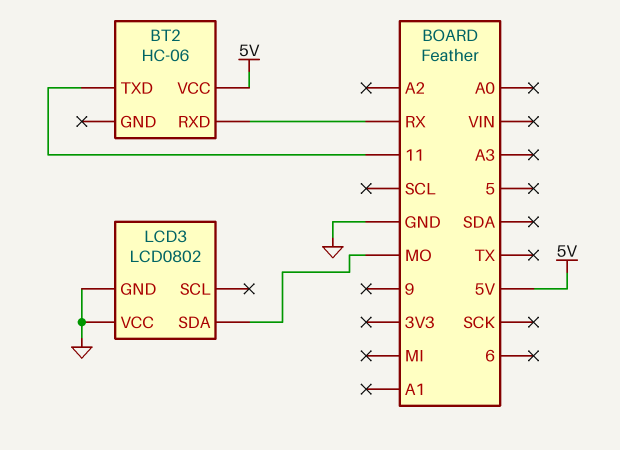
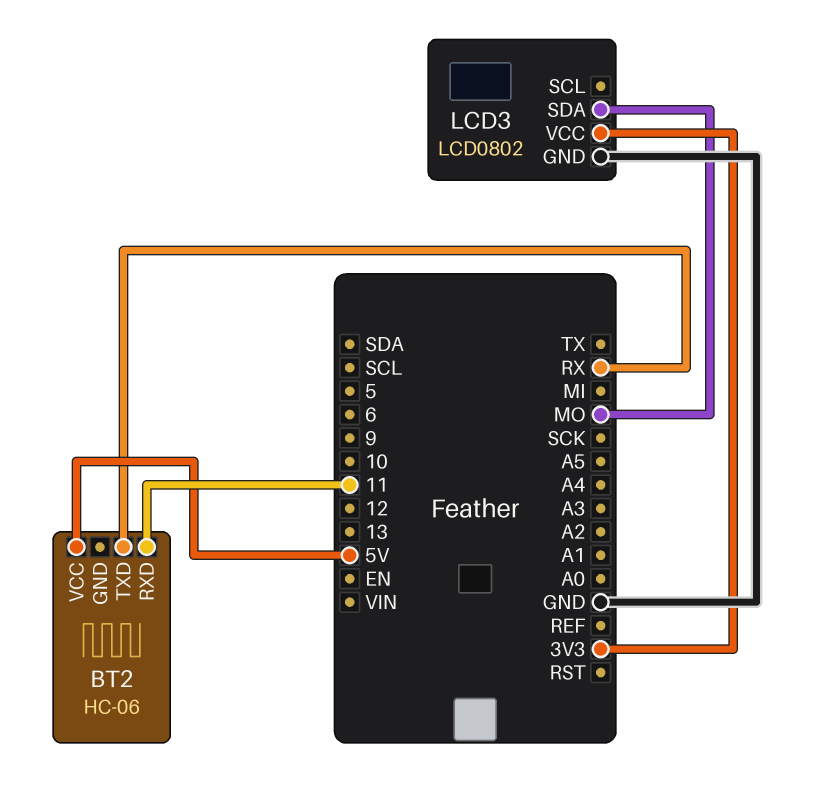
BT2 pin RXD: RX -> 11
BT2 pin TXD: 11 -> RX
LCD3 pin VCC: GND -> 3V3

